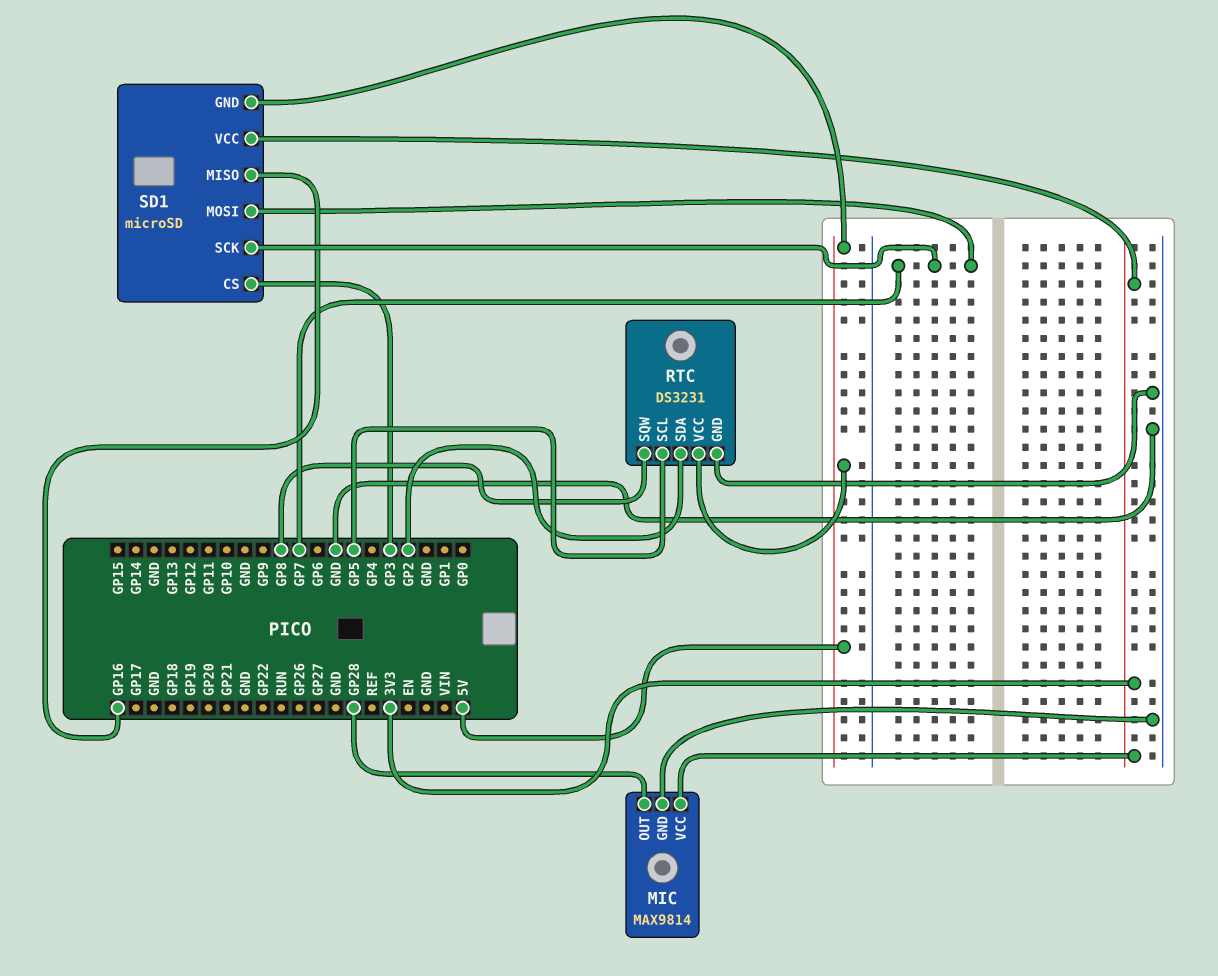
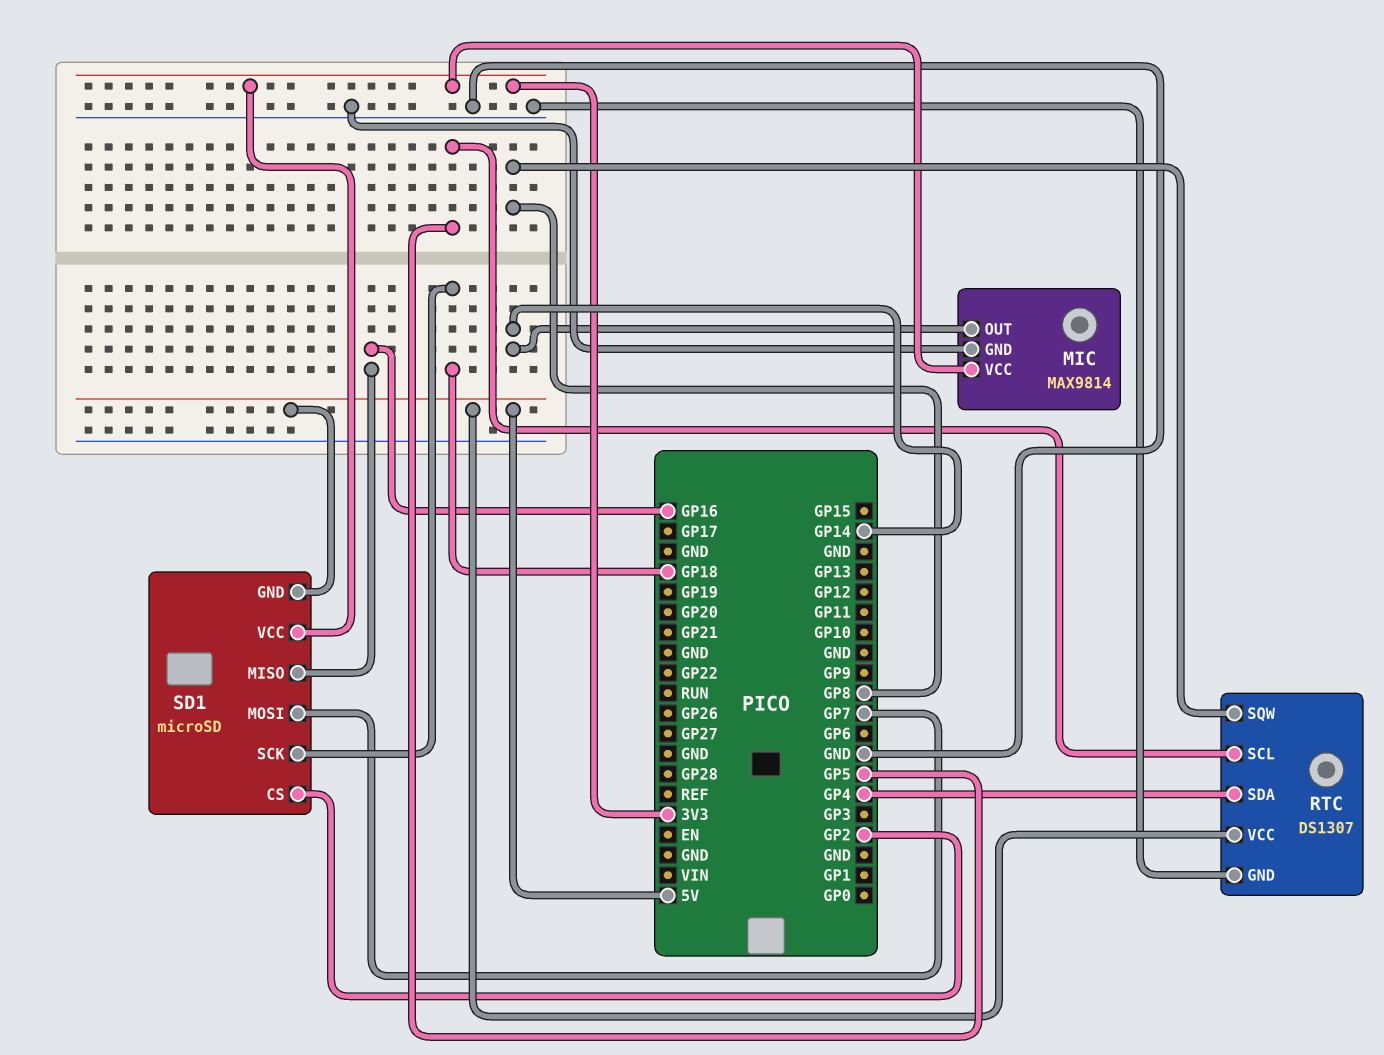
MIC pin OUT: GP28 -> GP14
RTC: DS3231 -> DS1307
RTC pin SDA: GP2 -> GP4
SD1 pin CS: GP3 -> GP2
SD1 pin SCK: GP7 -> GP18

